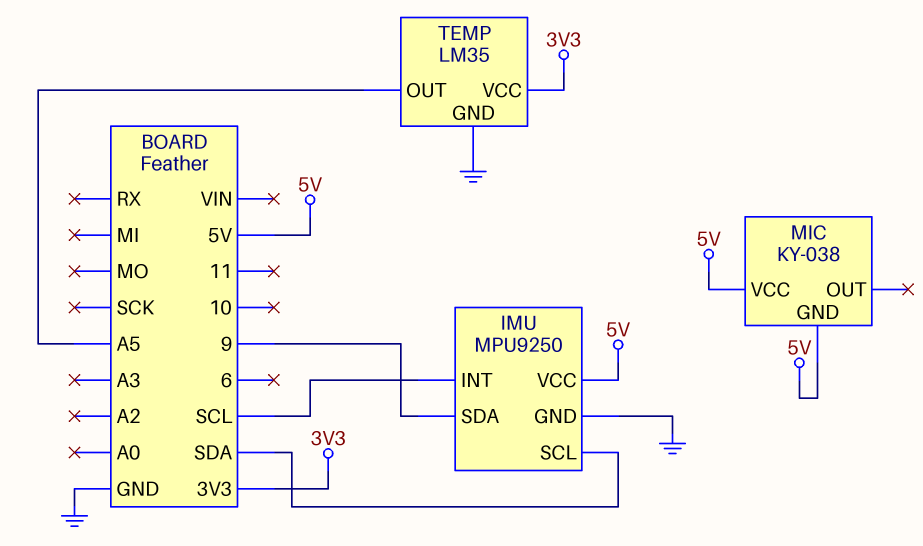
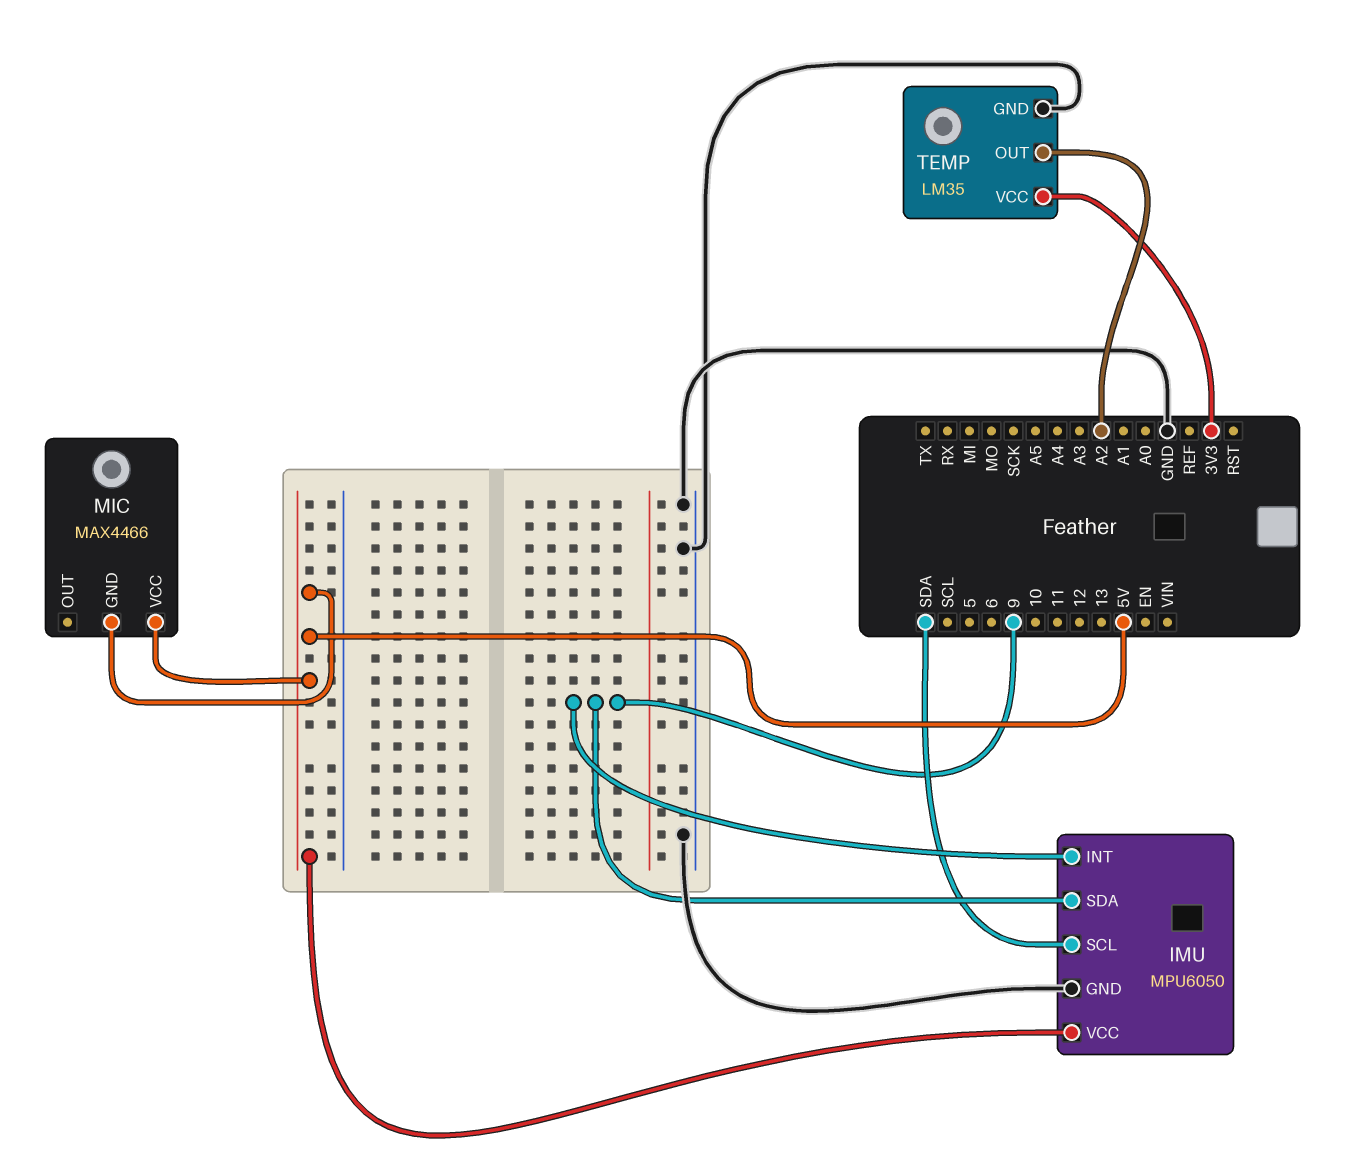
IMU: MPU9250 -> MPU6050
IMU pin INT: SCL -> 9
MIC: KY-038 -> MAX4466
TEMP pin OUT: A5 -> A2

